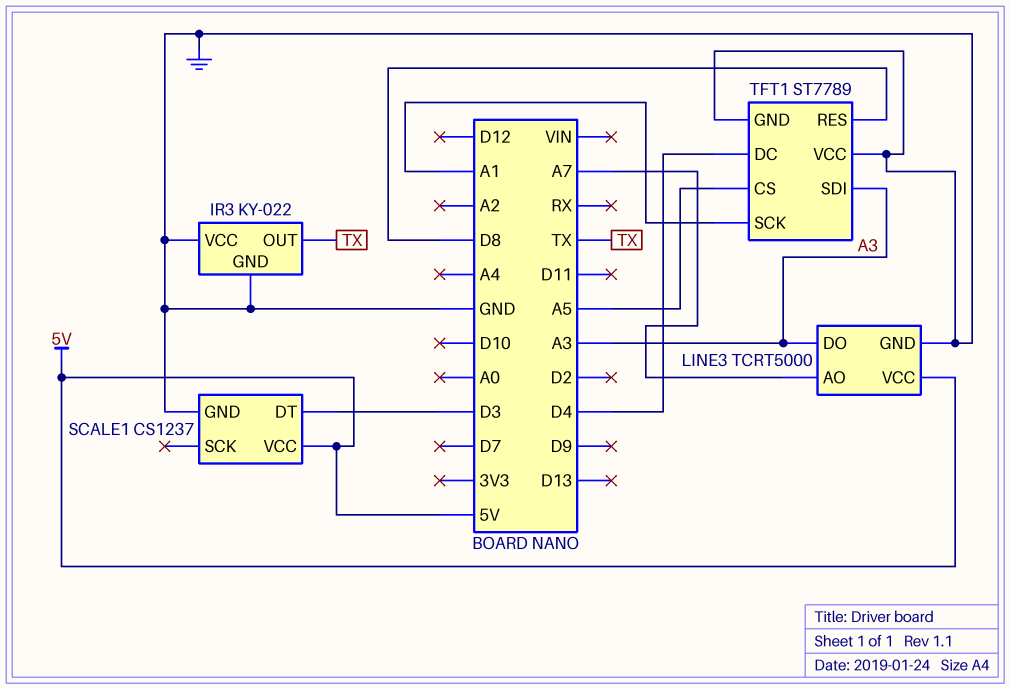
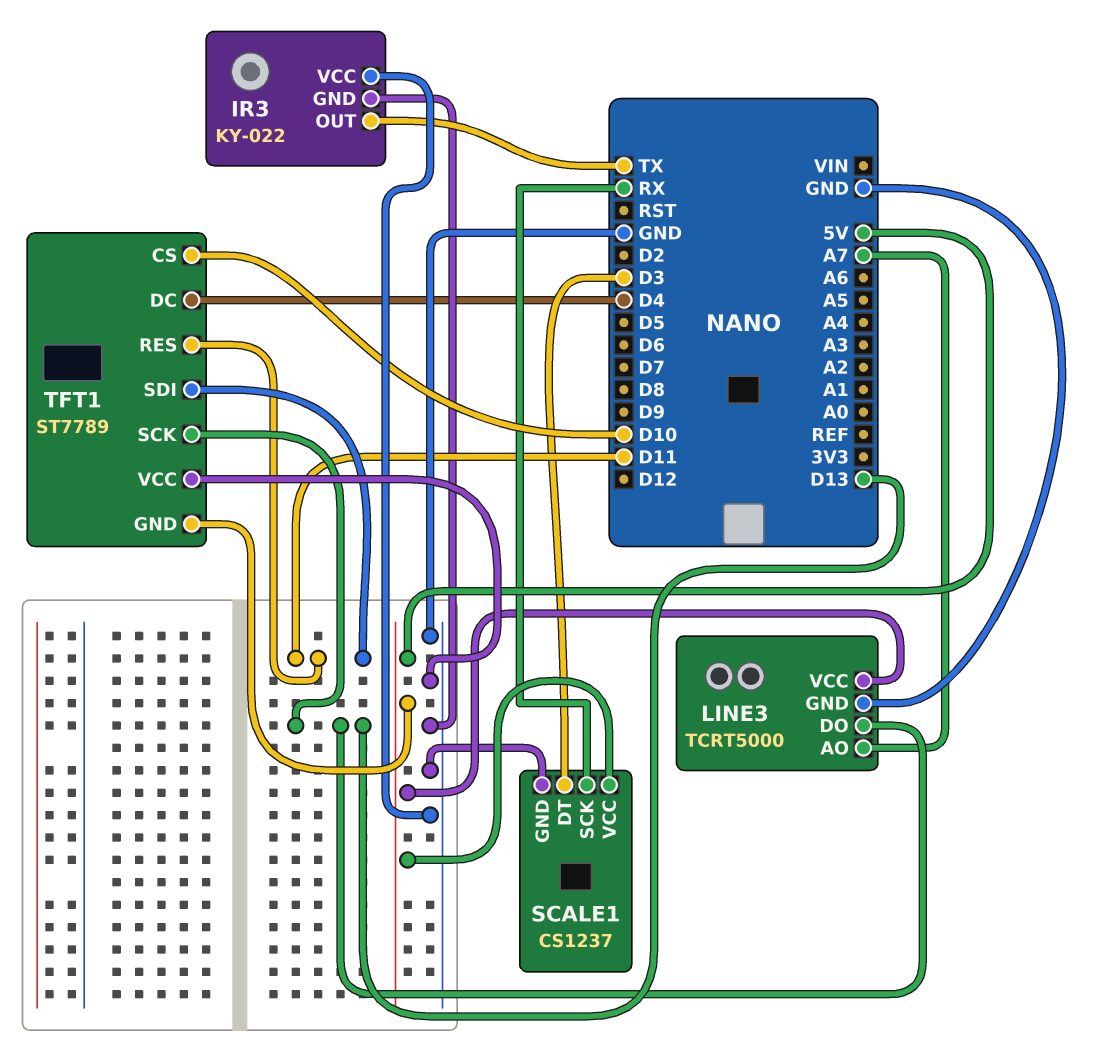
LINE3 pin DO: A3 -> D13
SCALE1 pin SCK: none -> RX
TFT1 pin CS: A5 -> D10
TFT1 pin GND: GND -> 5V
TFT1 pin RES: D8 -> D11
TFT1 pin SCK: A1 -> D13
TFT1 pin SDI: A3 -> D11

